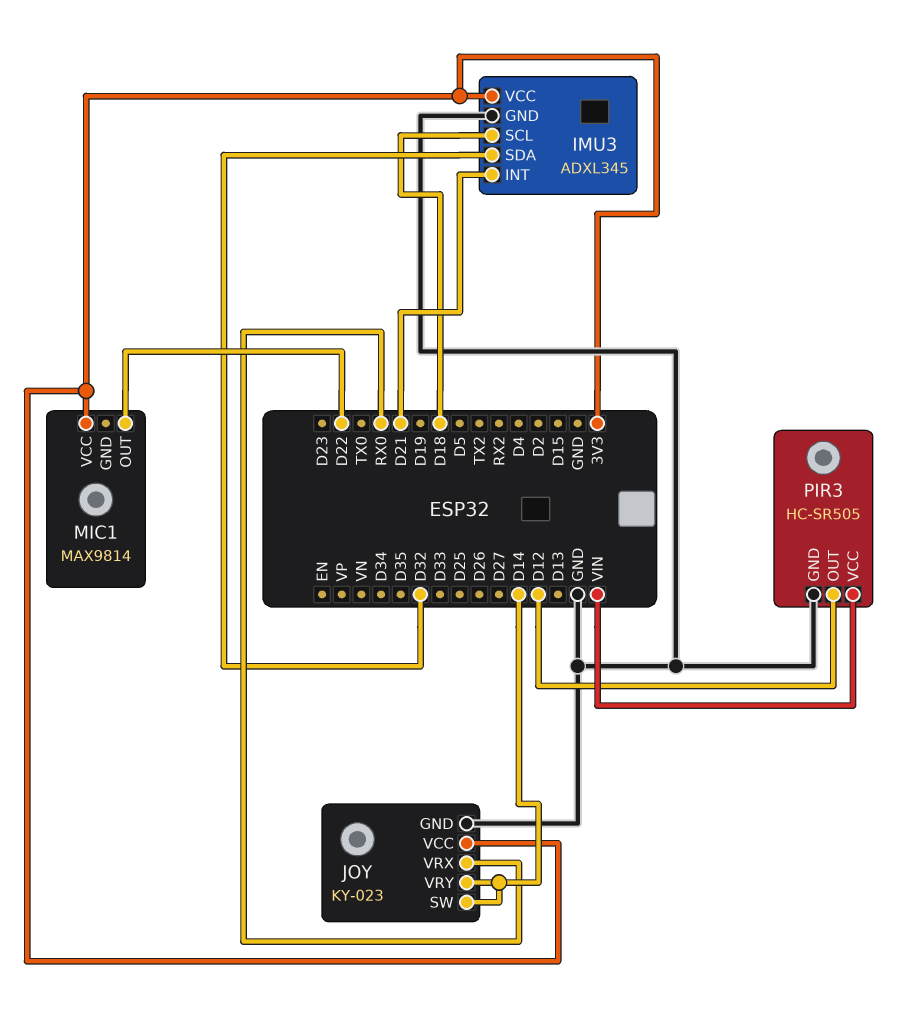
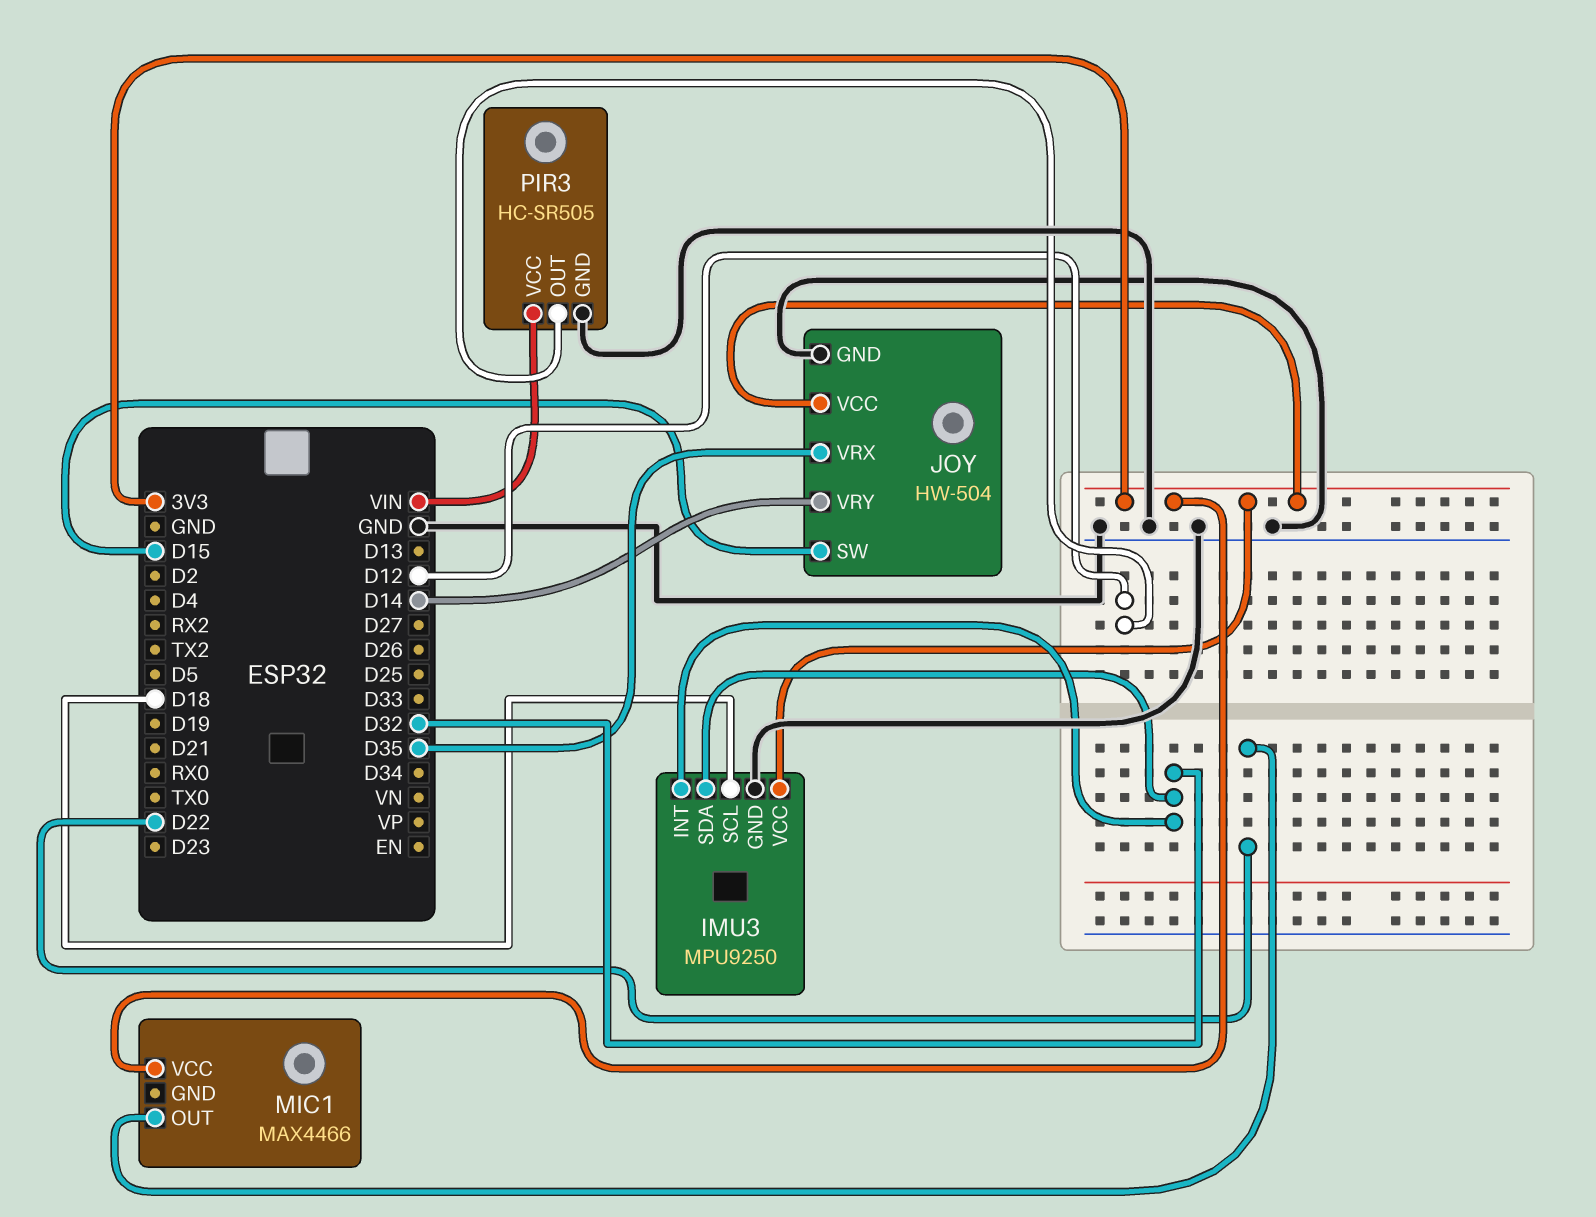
IMU3: ADXL345 -> MPU9250
IMU3 pin INT: D21 -> D32
JOY: KY-023 -> HW-504
JOY pin SW: D14 -> D15
JOY pin VRX: RX0 -> D35
MIC1: MAX9814 -> MAX4466

